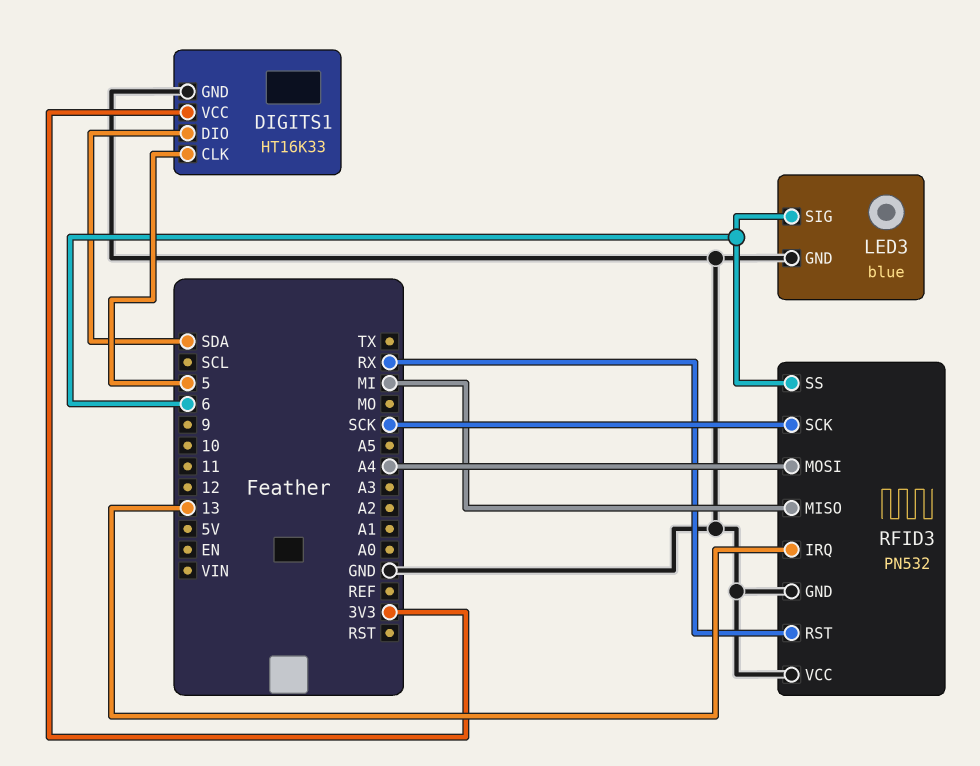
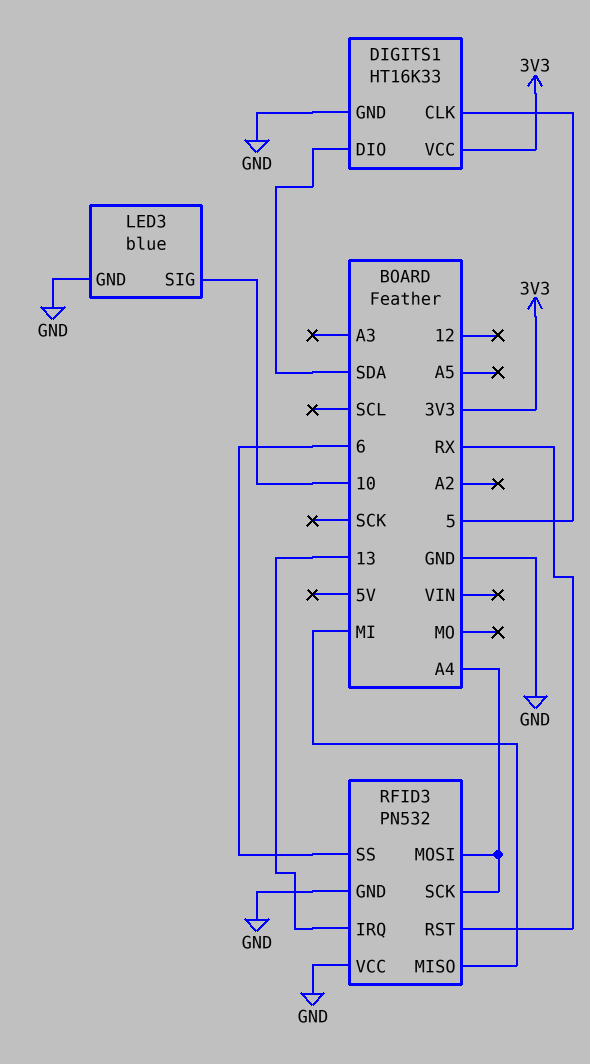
LED3 pin SIG: 6 -> 10
RFID3 pin SCK: SCK -> A4

